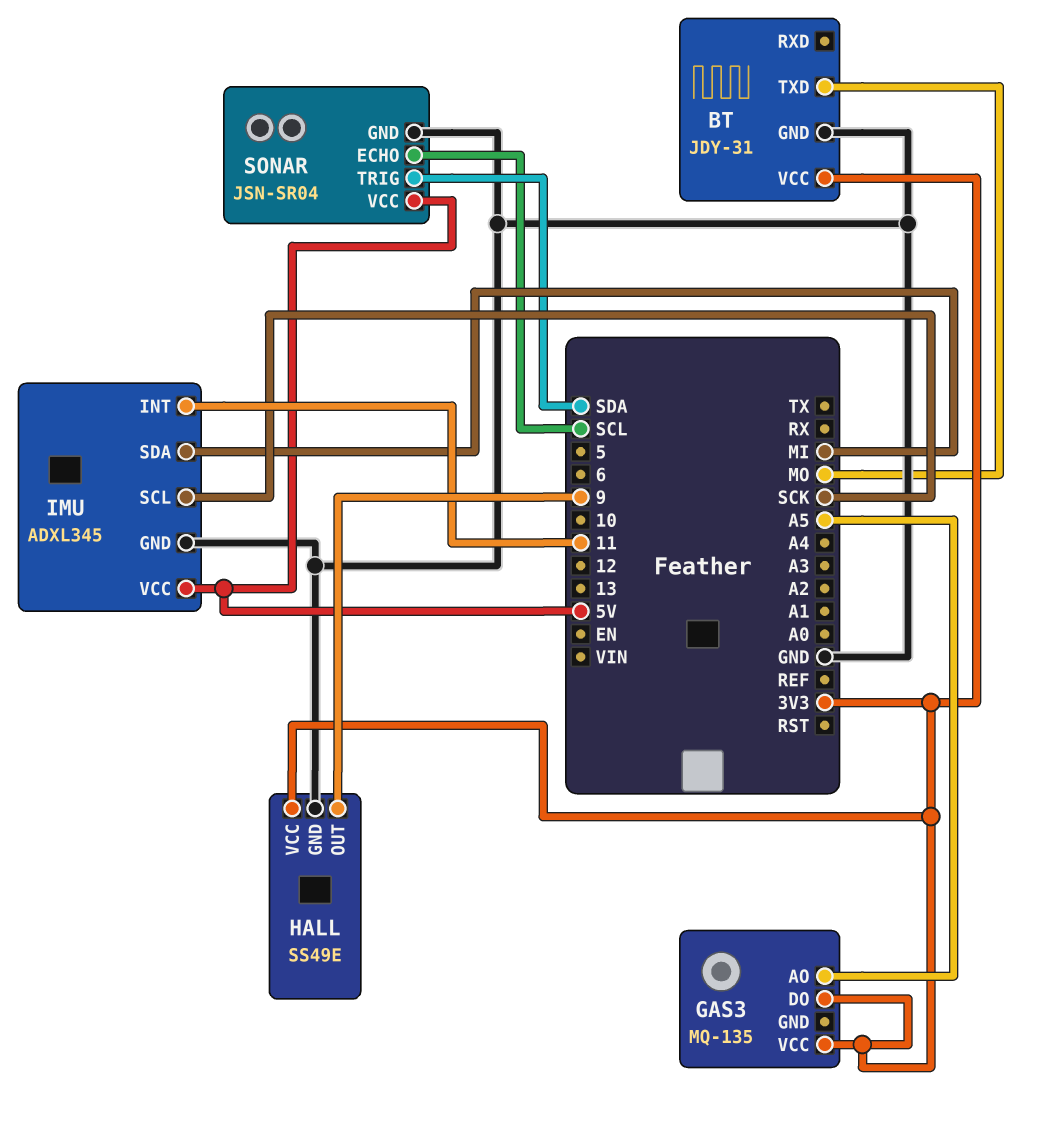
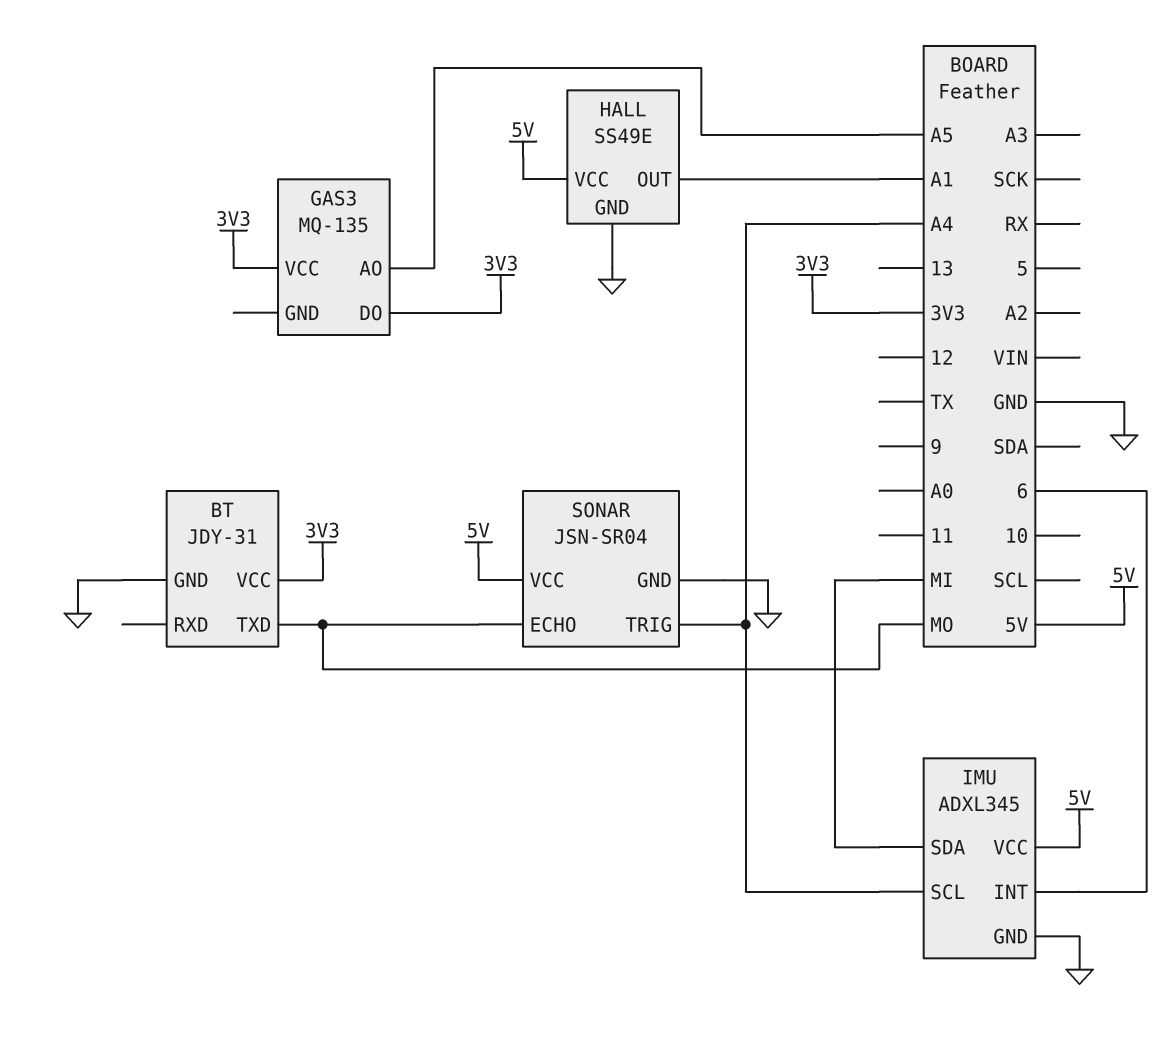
HALL pin OUT: 9 -> A1
HALL pin VCC: 3V3 -> 5V
IMU pin INT: 11 -> 6
IMU pin SCL: SCK -> A4
SONAR pin ECHO: SCL -> MO
SONAR pin TRIG: SDA -> A4

